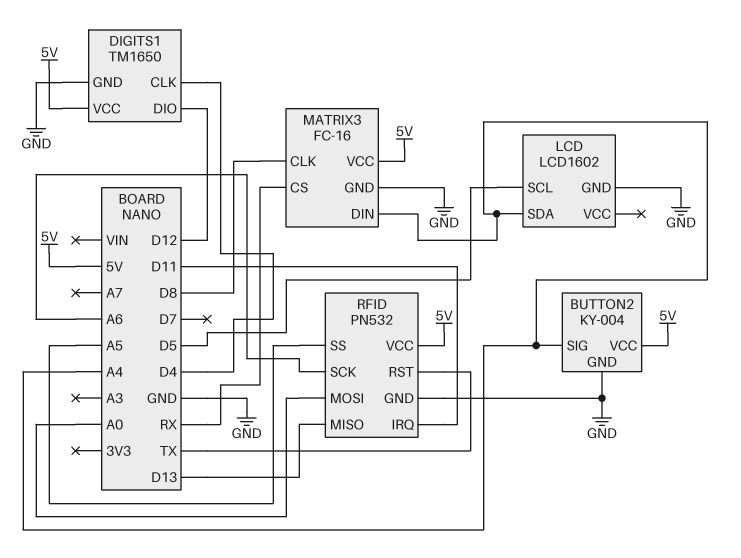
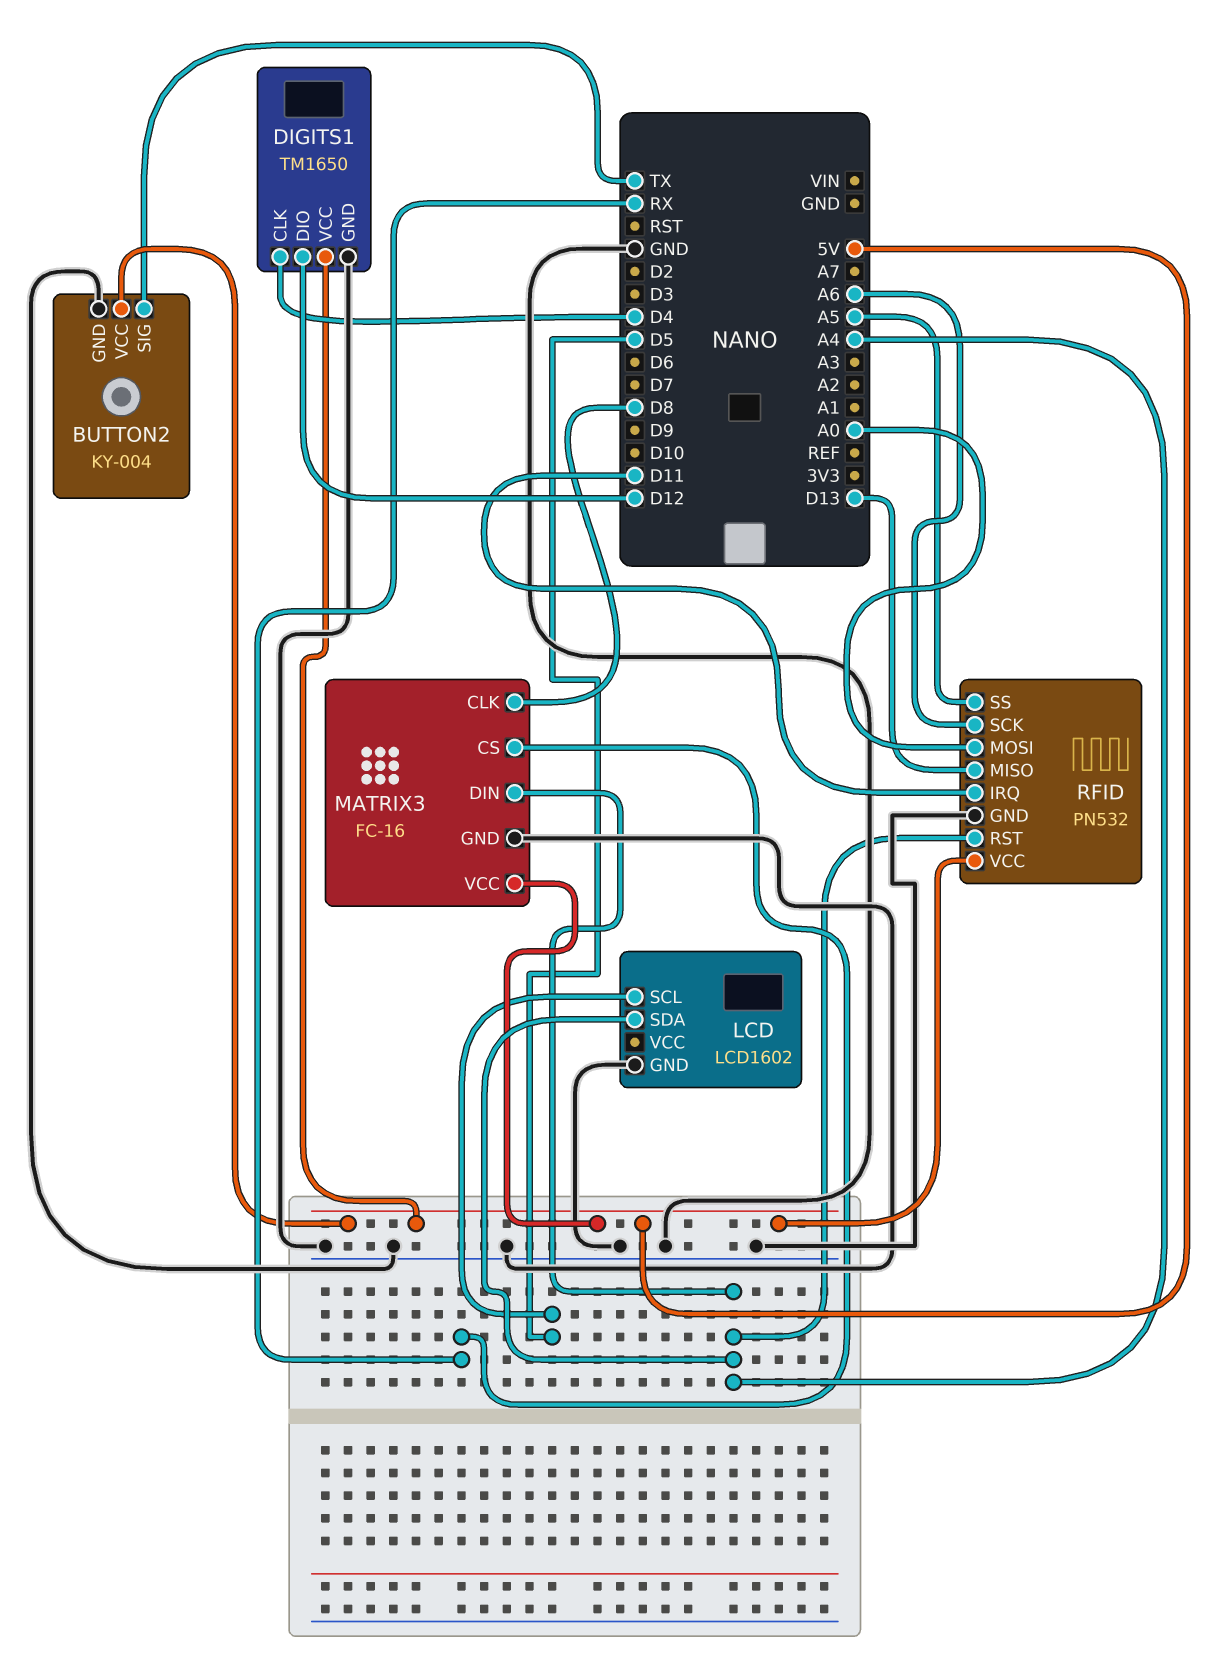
BUTTON2 pin SIG: A4 -> TX
RFID pin RST: TX -> A4

